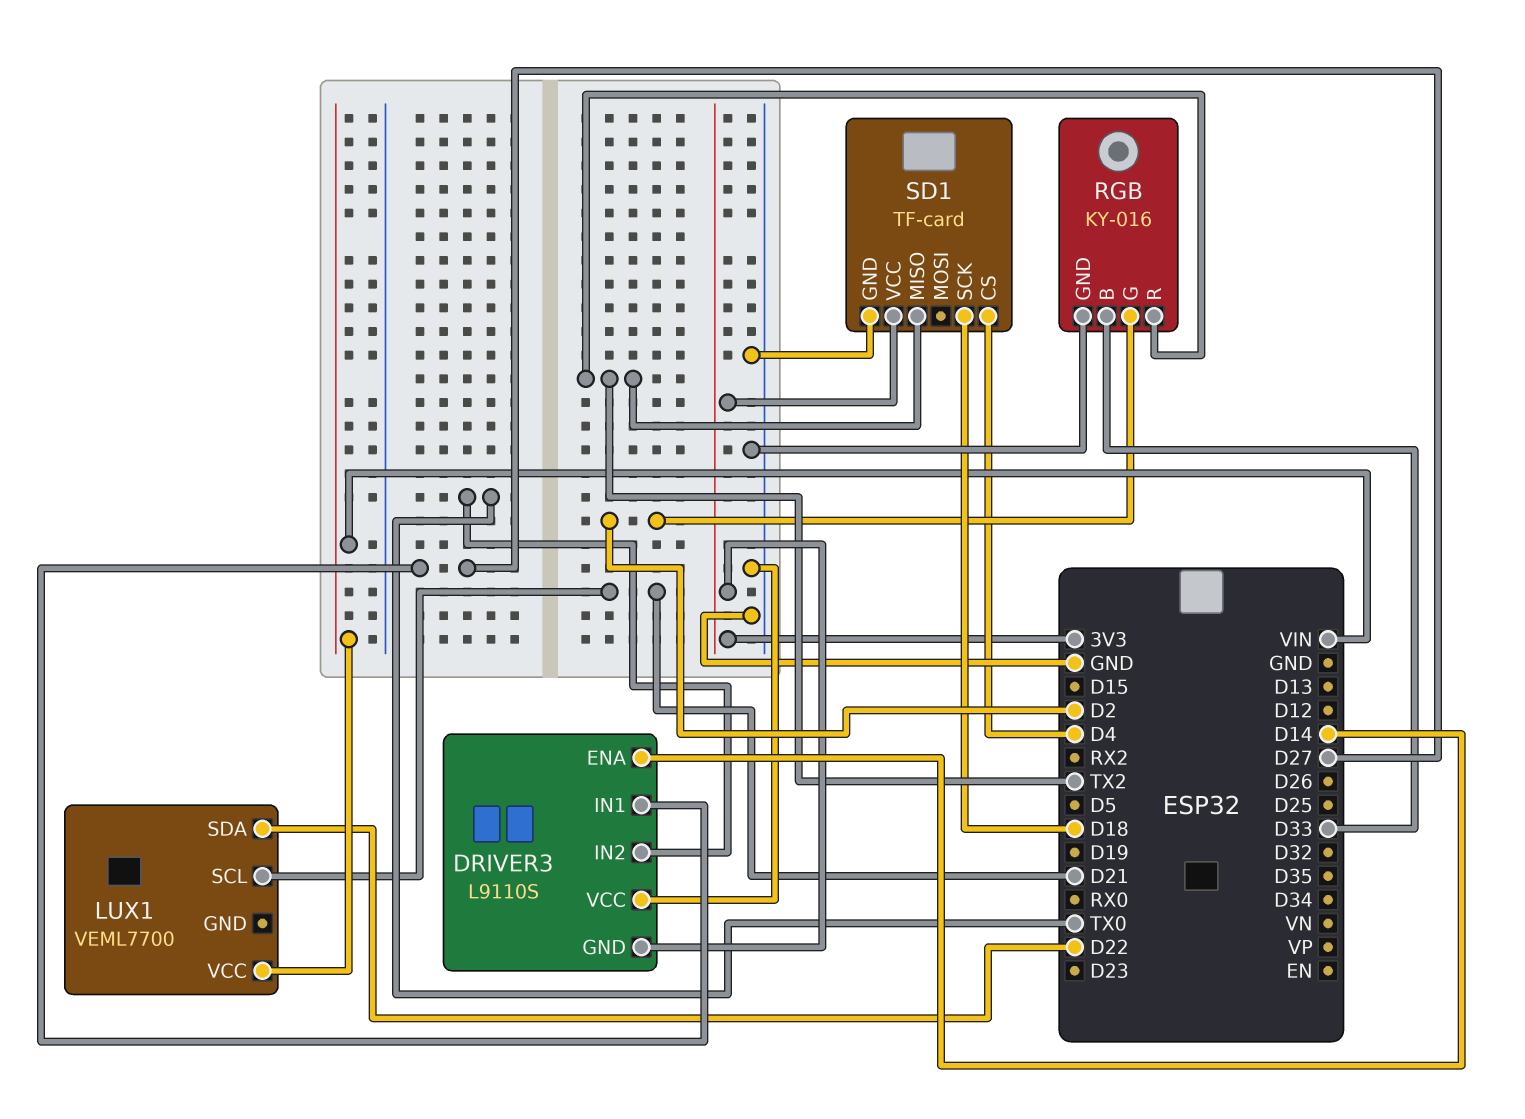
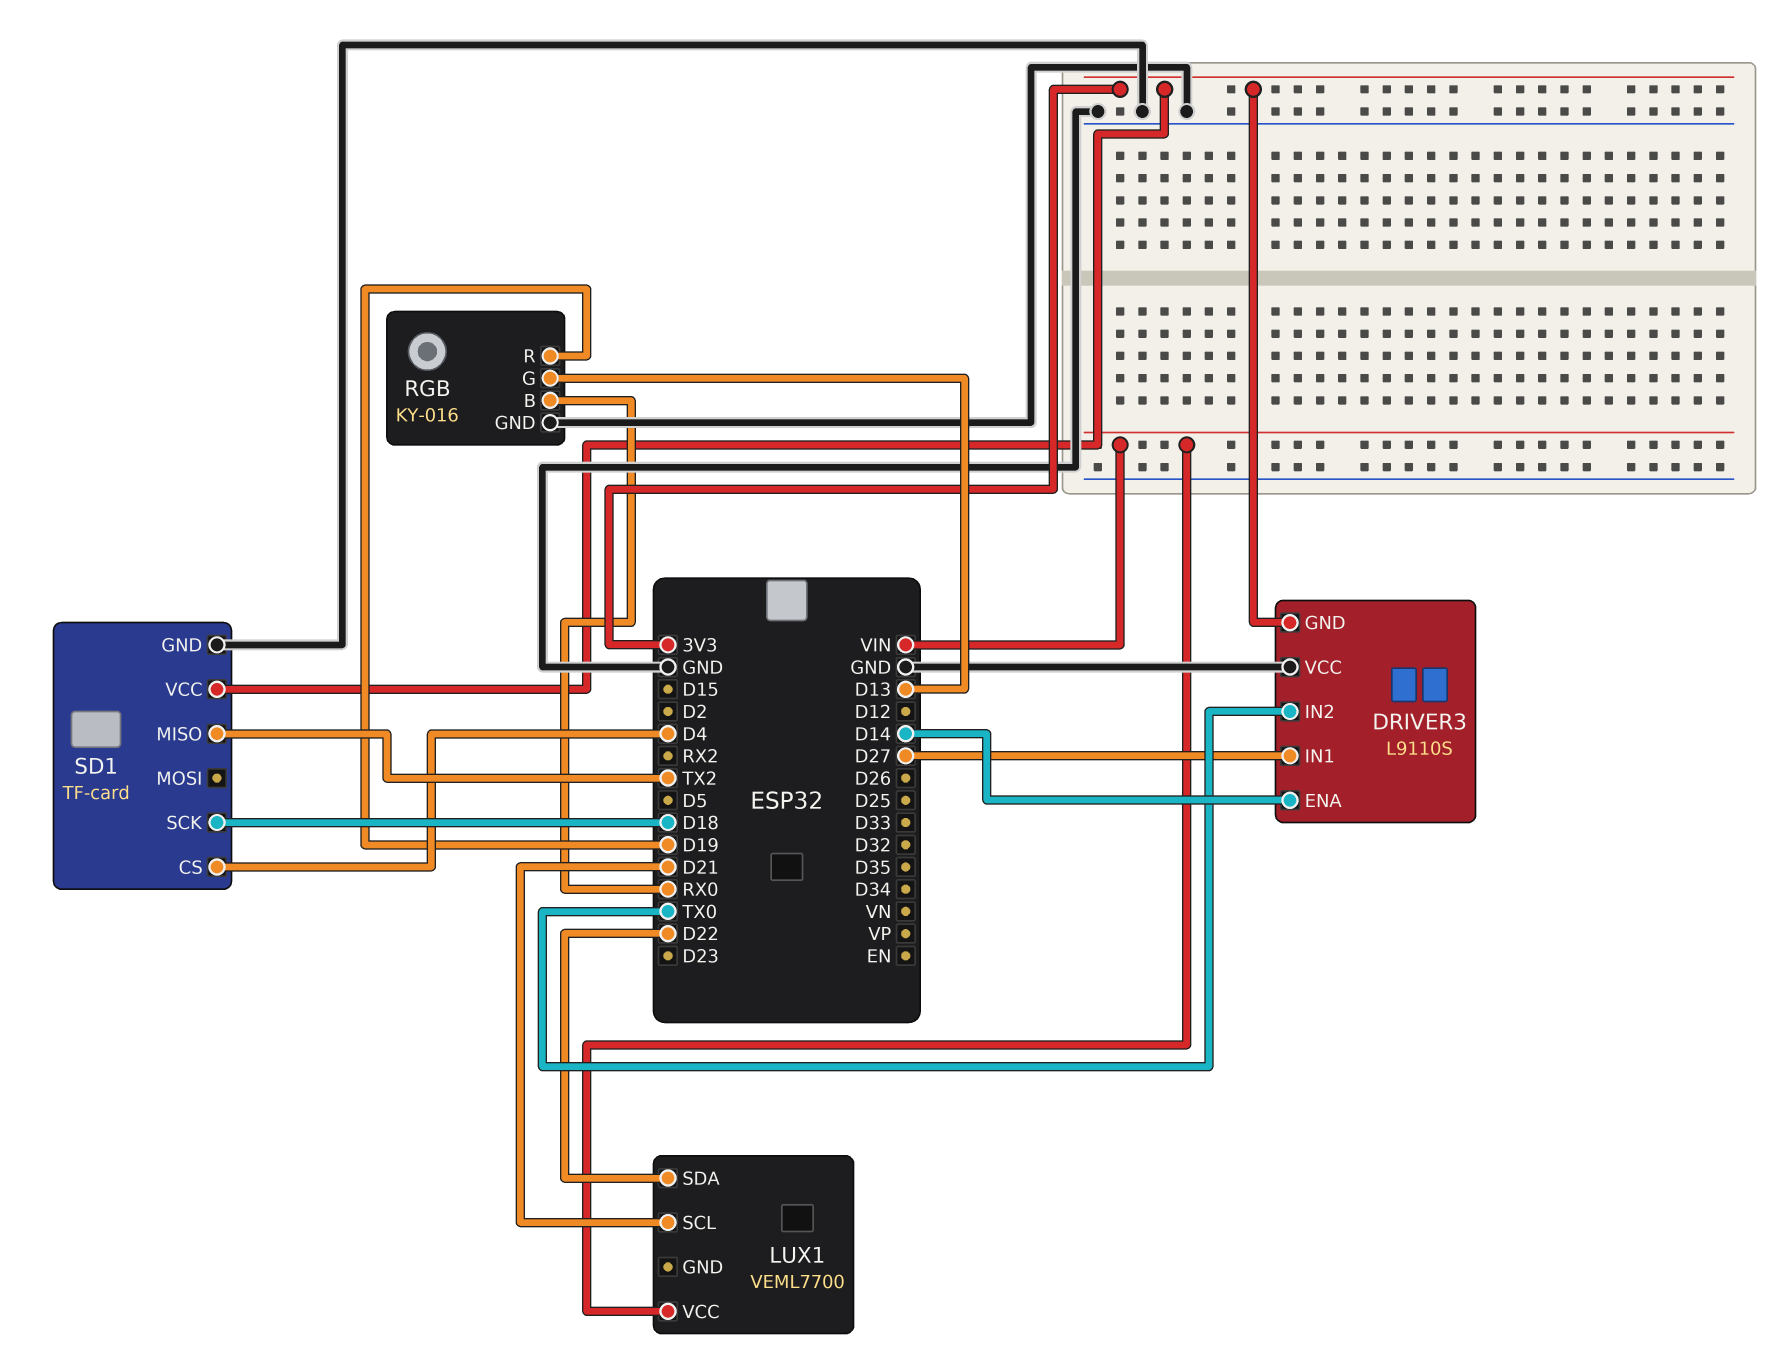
RGB pin B: D33 -> RX0
RGB pin G: D2 -> D13
RGB pin R: TX2 -> D19

